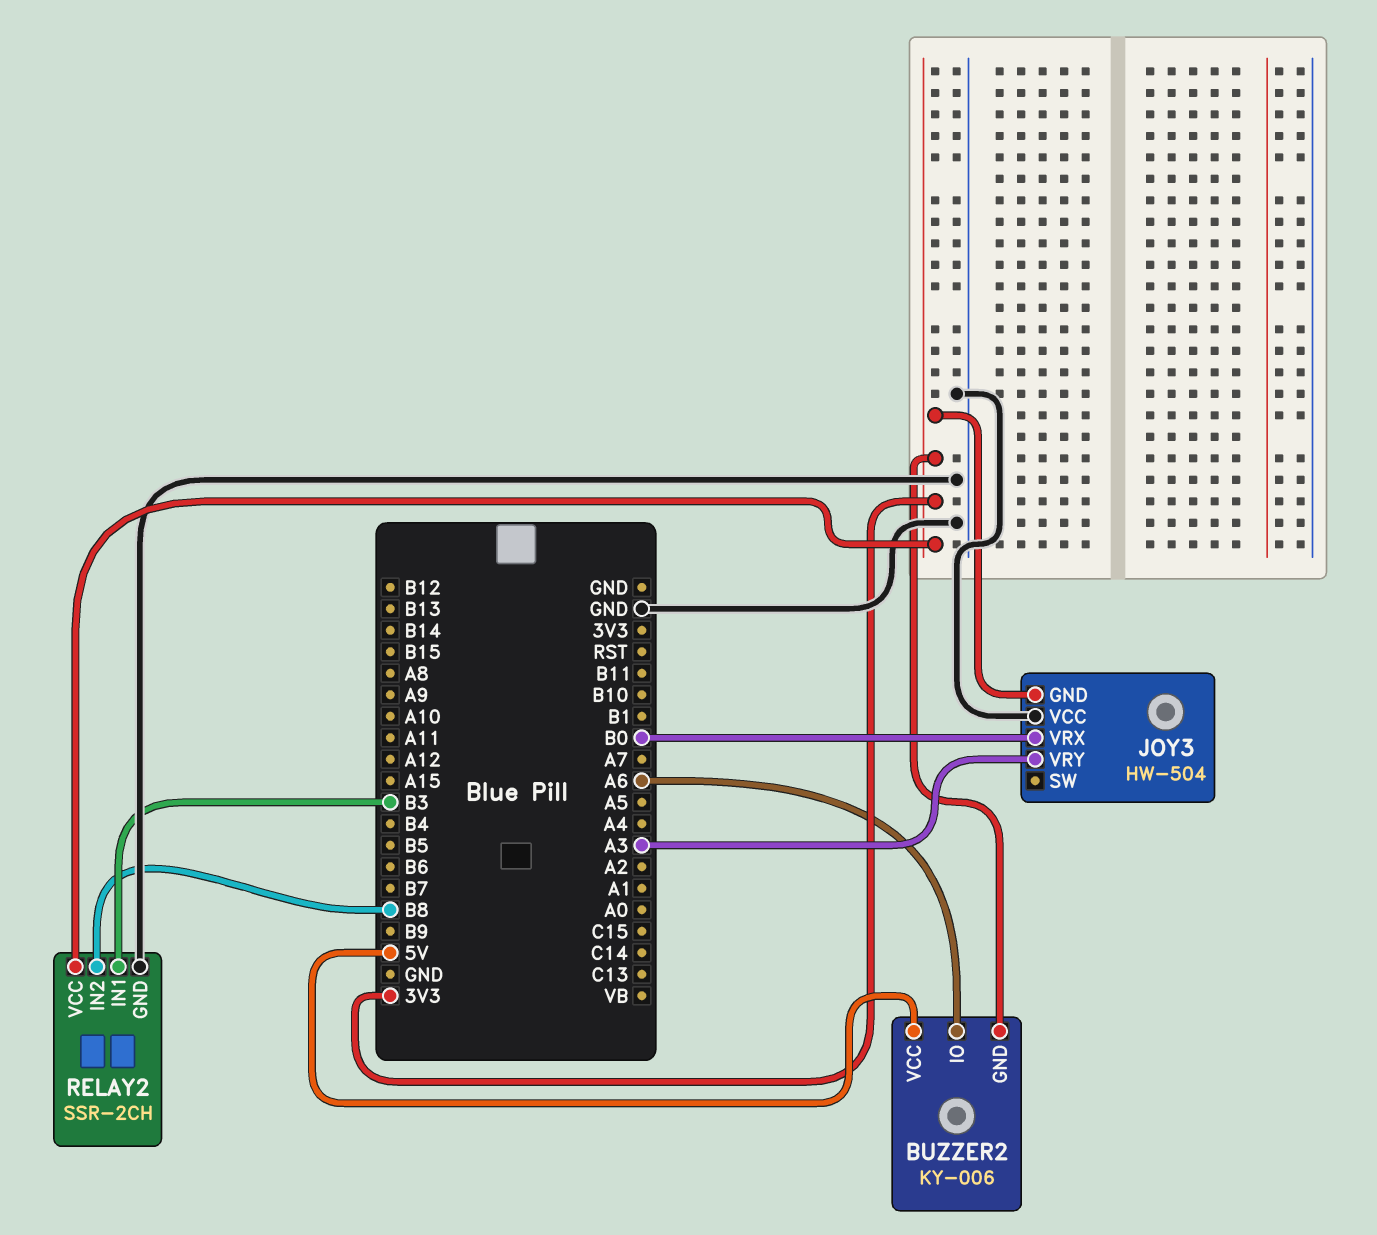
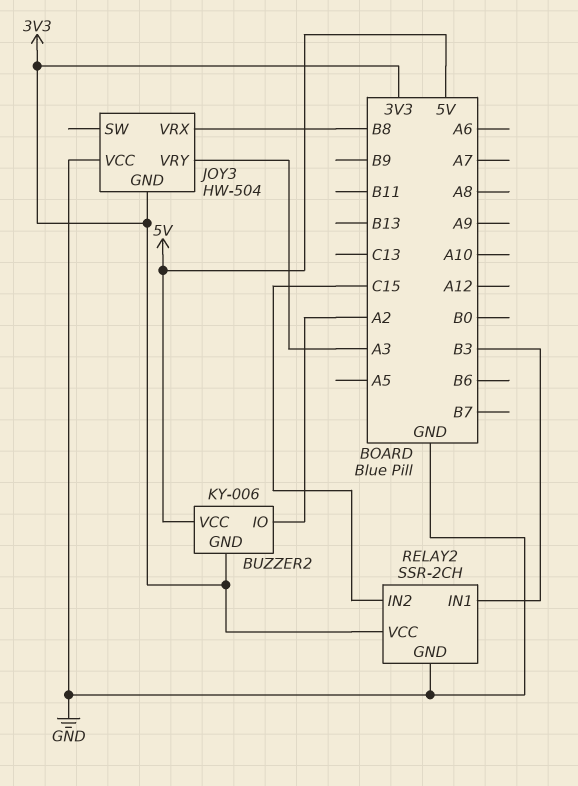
BUZZER2 pin IO: A6 -> A2
JOY3 pin VRX: B0 -> B8
RELAY2 pin IN2: B8 -> C15

